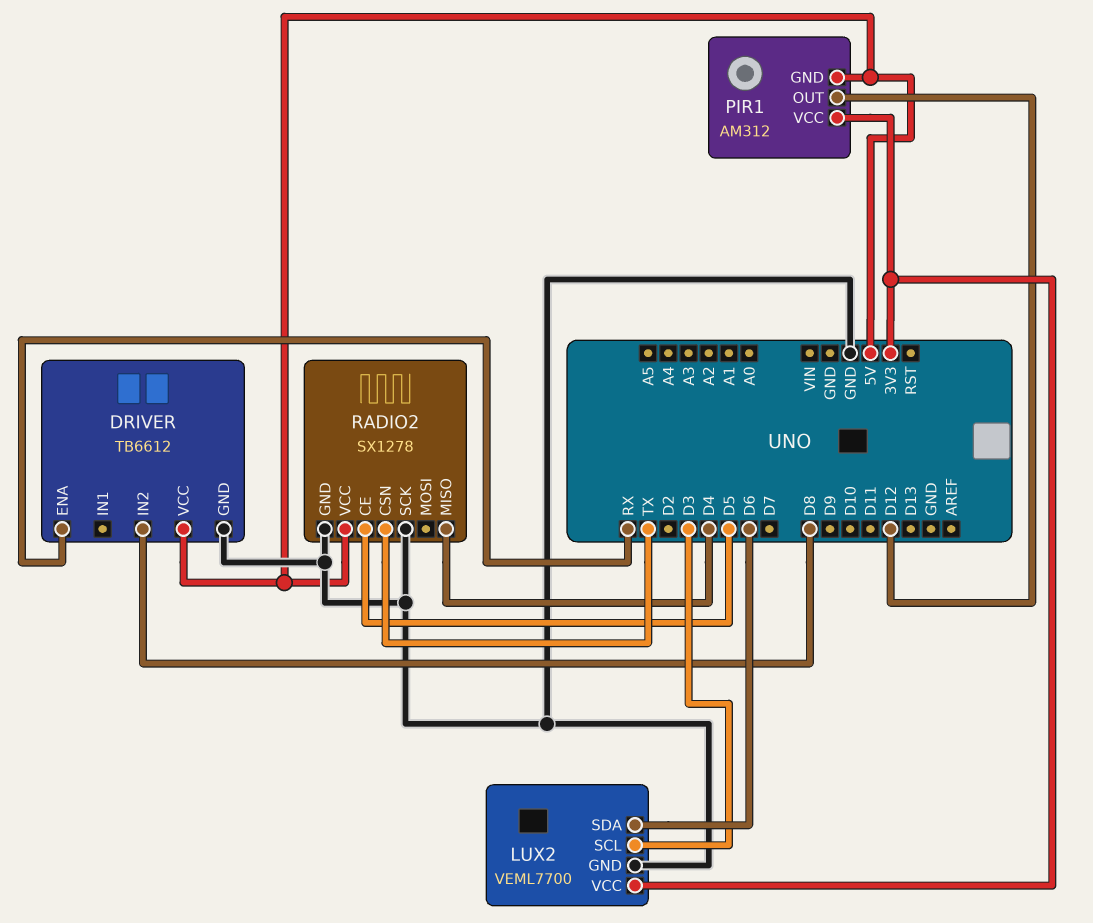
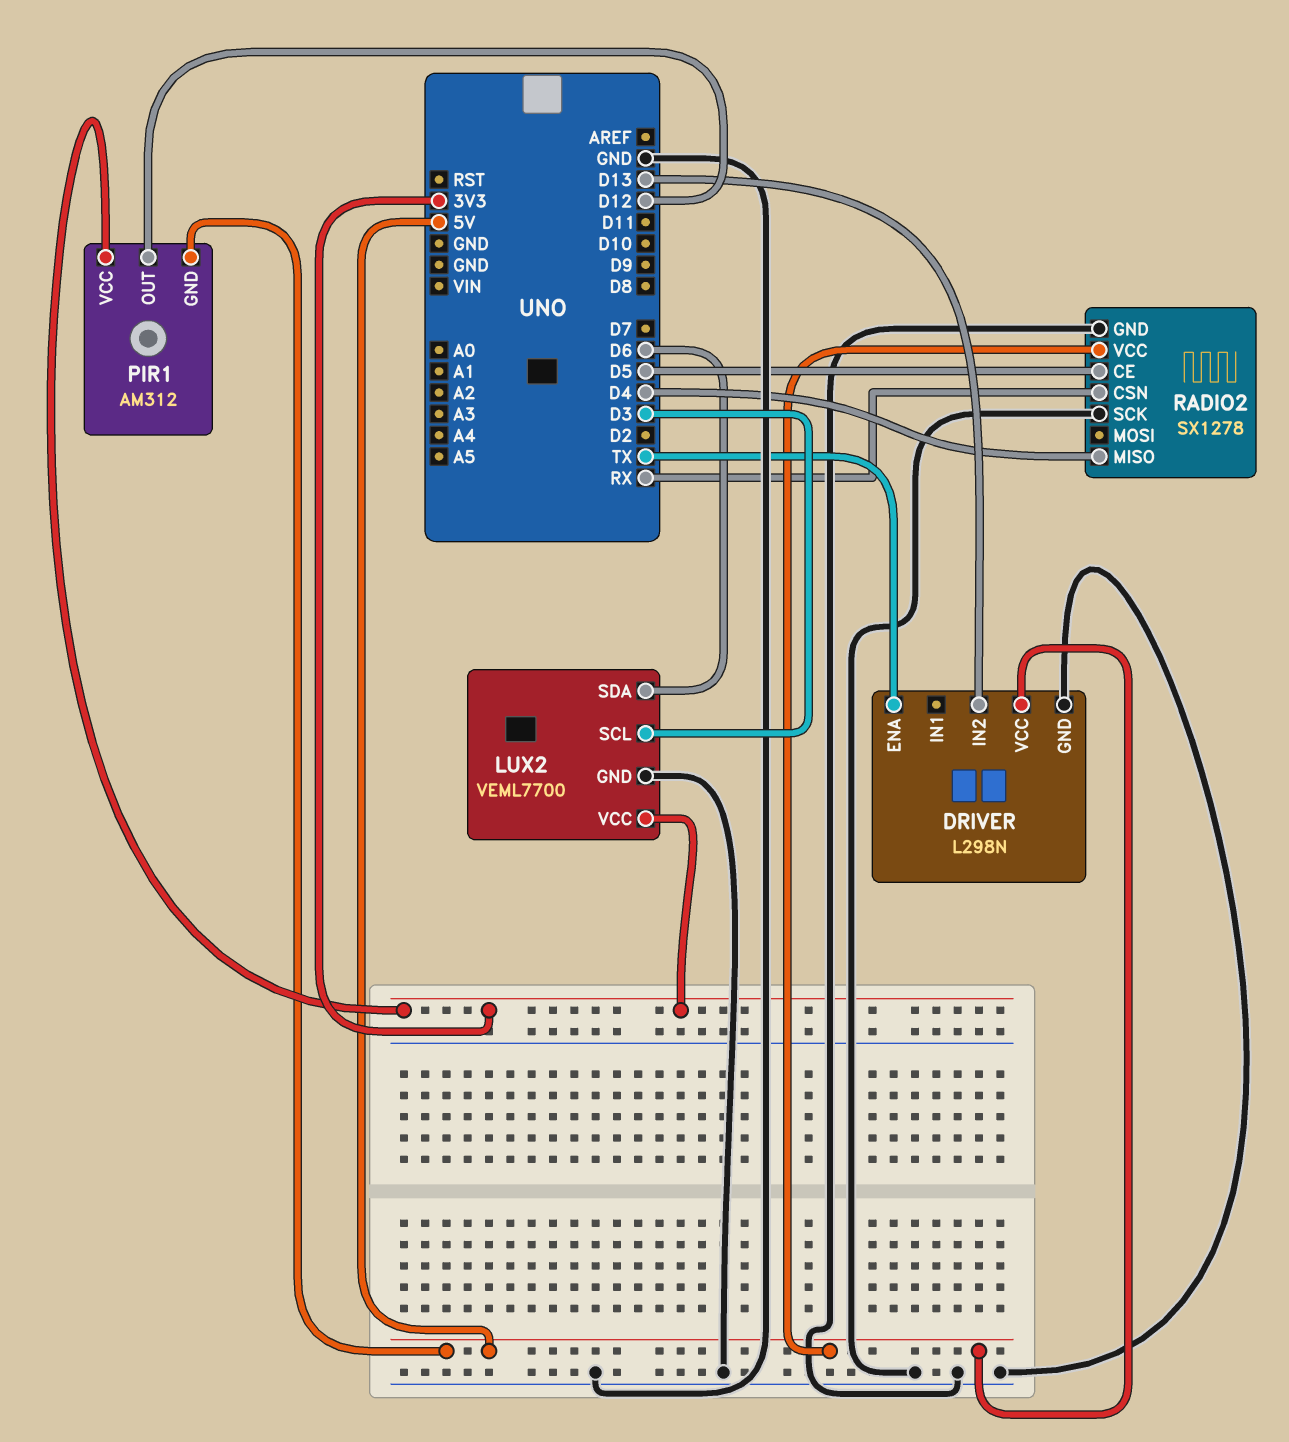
DRIVER: TB6612 -> L298N
DRIVER pin ENA: RX -> TX
DRIVER pin IN2: D8 -> D13
RADIO2 pin CSN: TX -> RX

